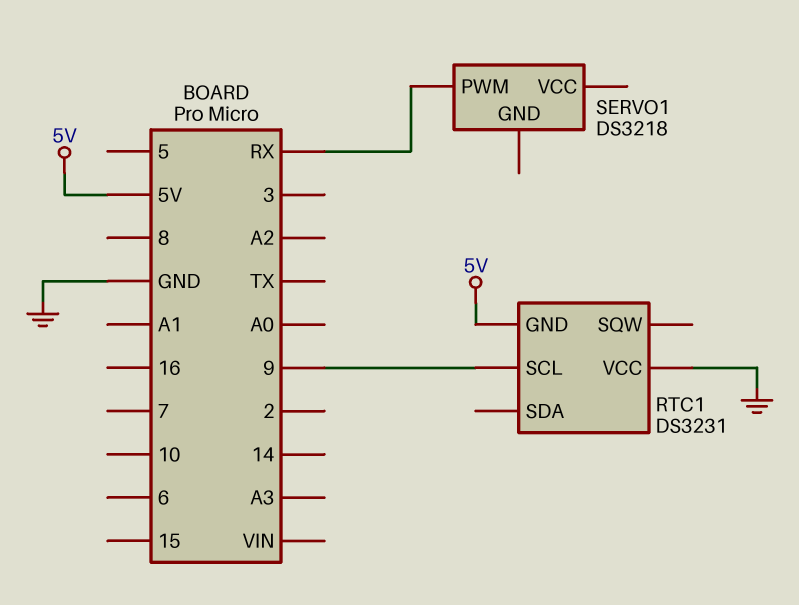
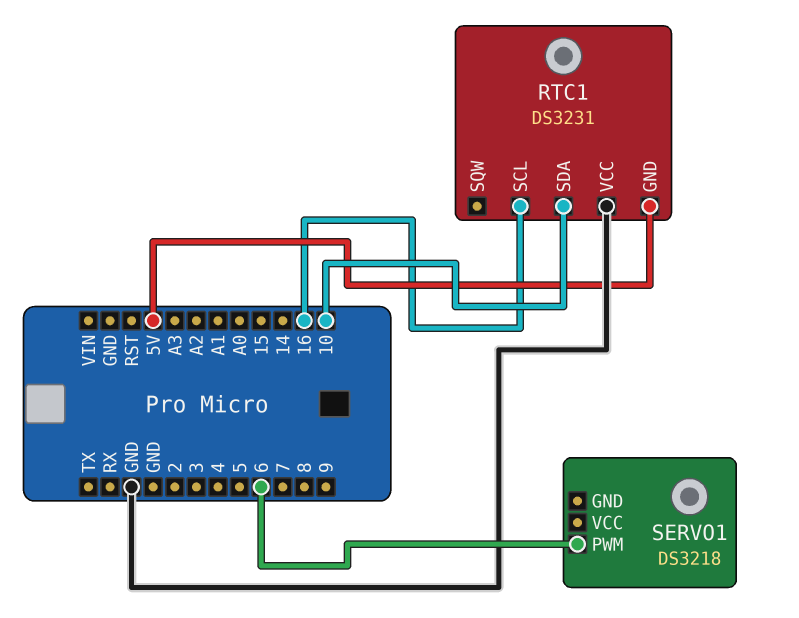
RTC1 pin SCL: 9 -> 16
RTC1 pin SDA: none -> 10
SERVO1 pin PWM: RX -> 6

